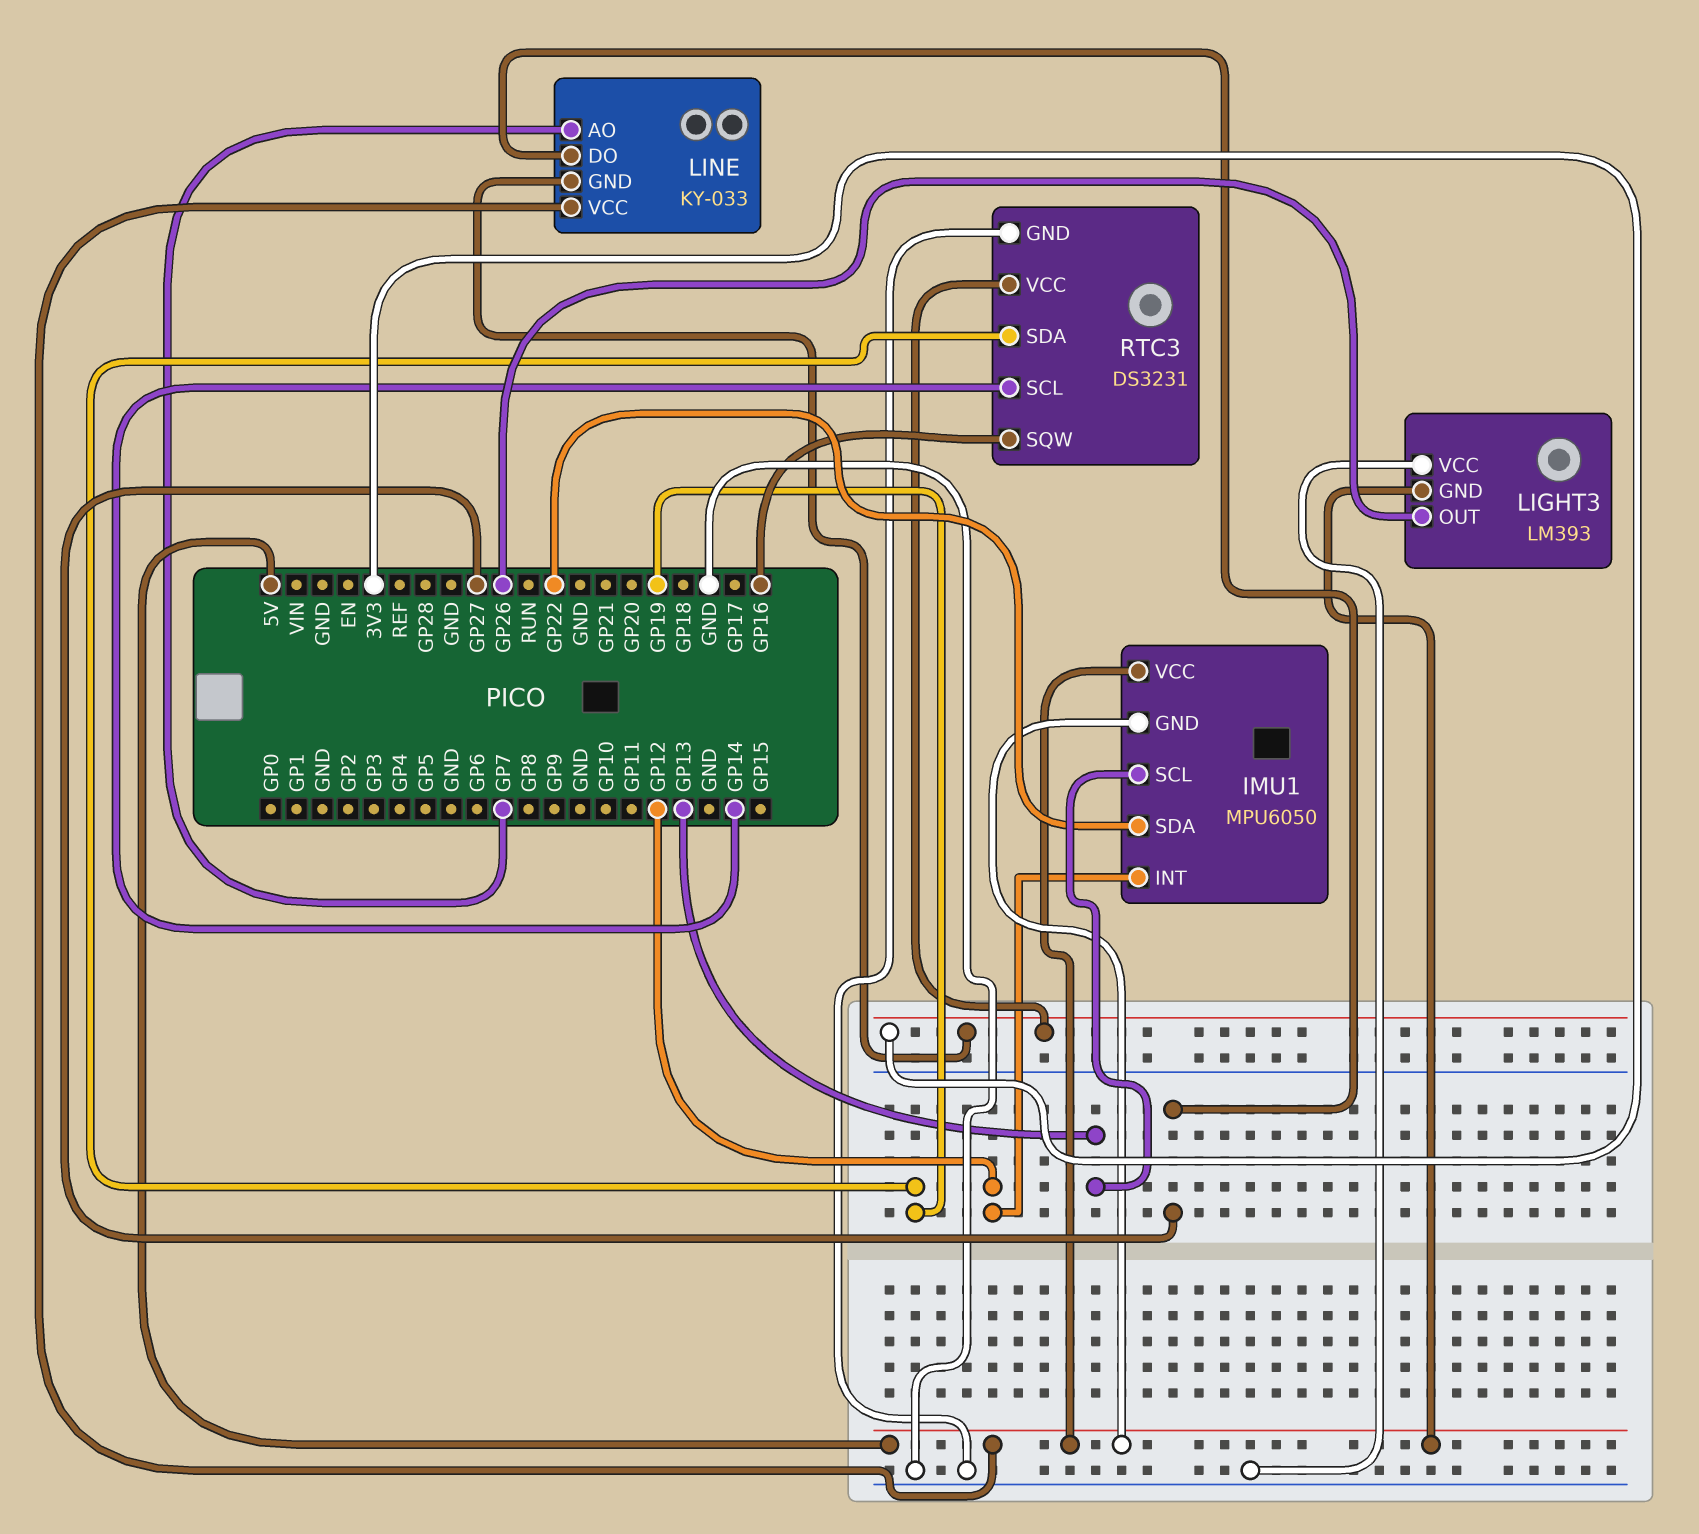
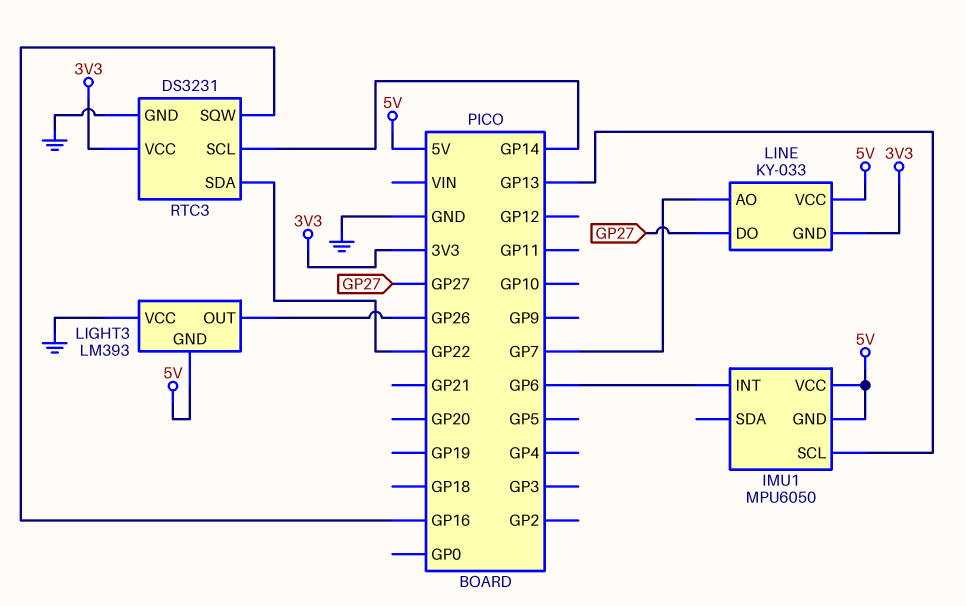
IMU1 pin INT: GP12 -> GP6
IMU1 pin SDA: GP22 -> none
RTC3 pin SDA: GP19 -> GP22

